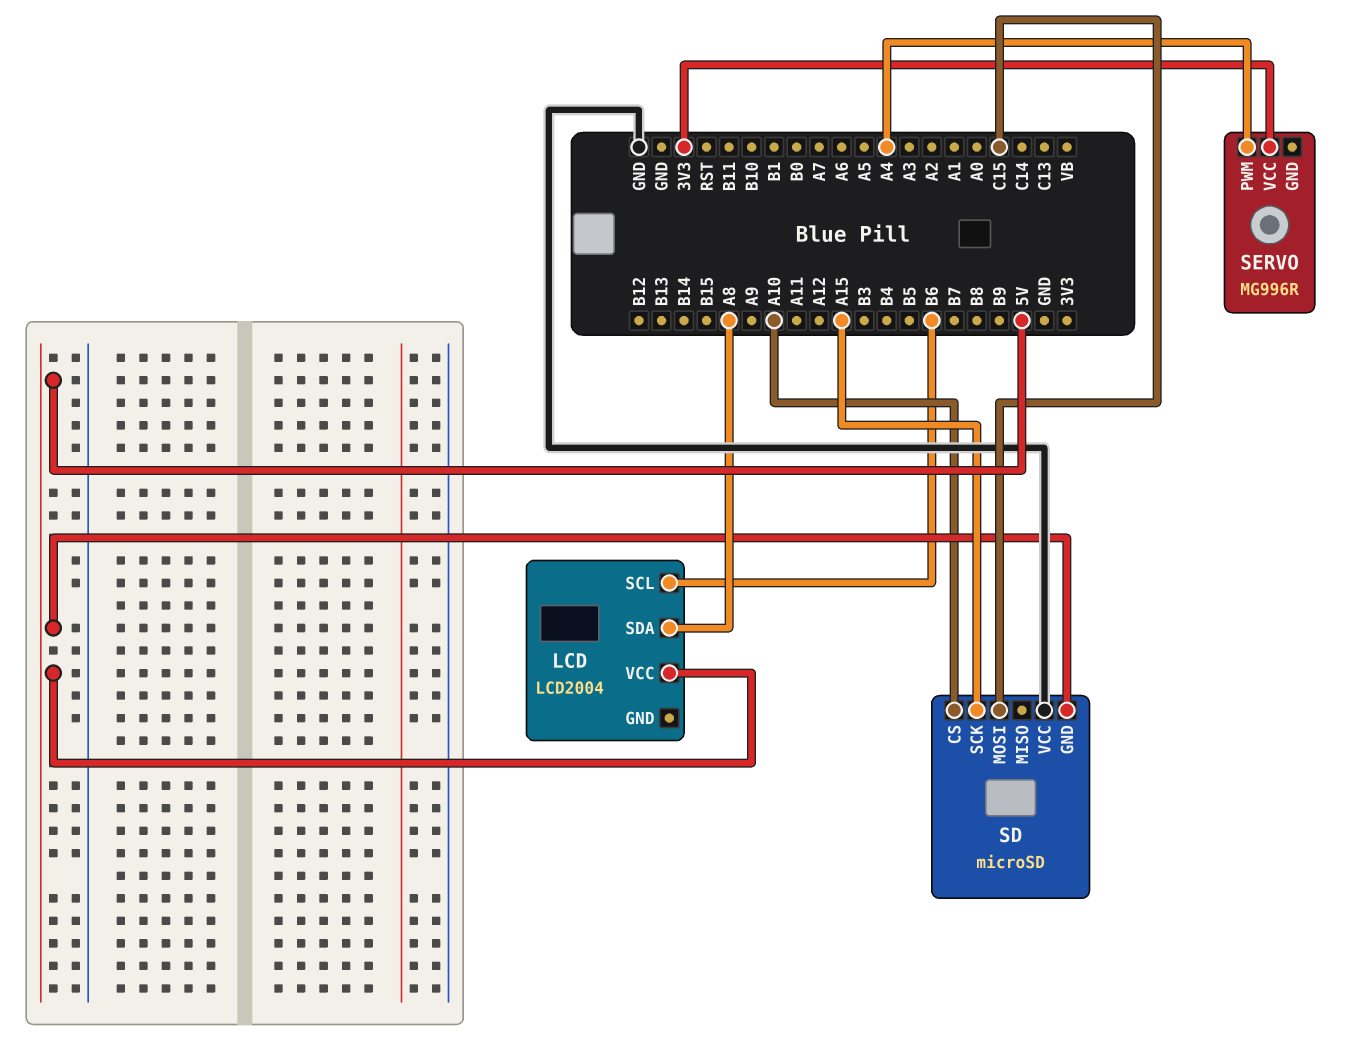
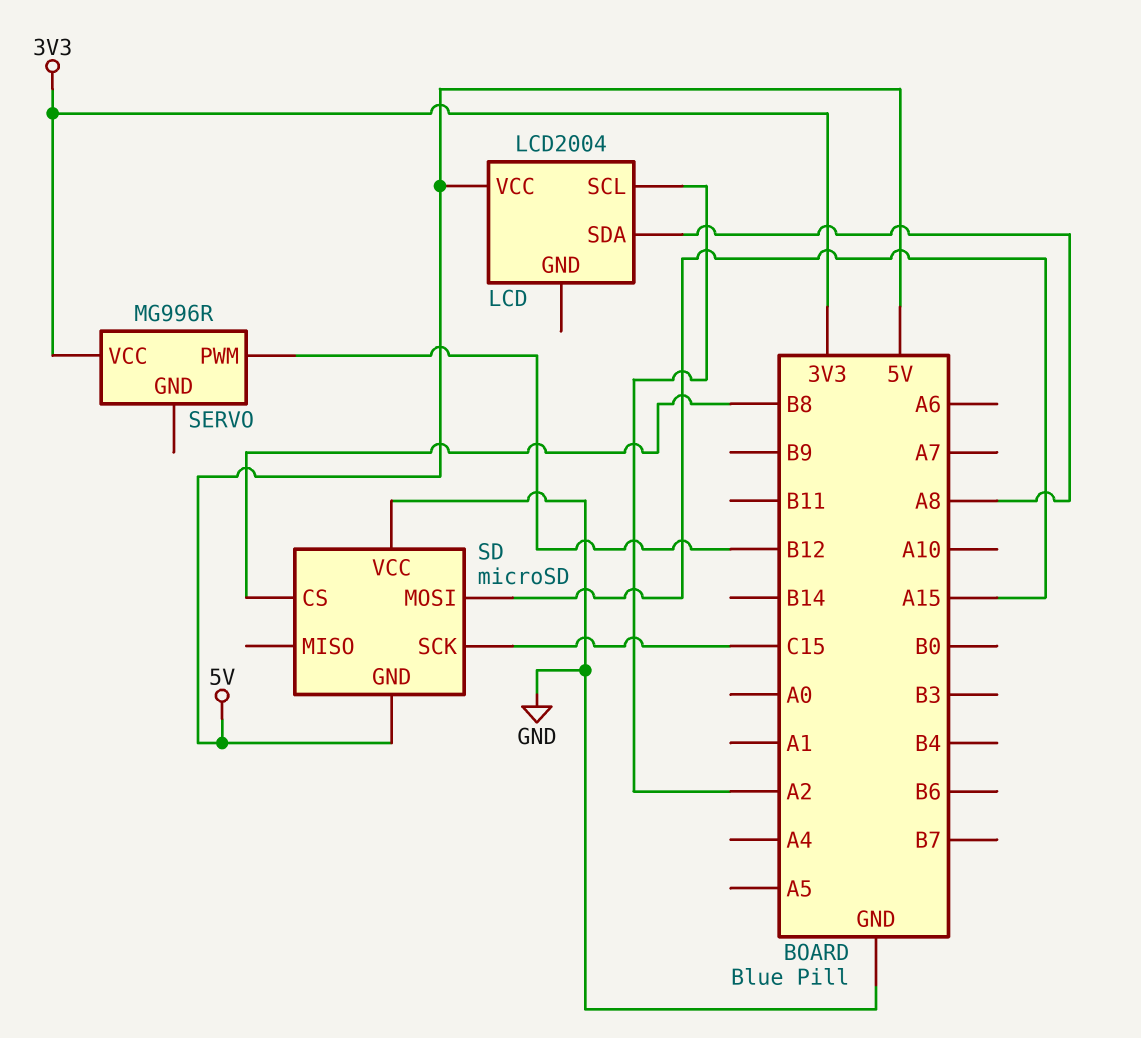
LCD pin SCL: B6 -> A2
SD pin CS: A10 -> B8
SD pin MOSI: C15 -> A15
SD pin SCK: A15 -> C15
SERVO pin PWM: A4 -> B12

